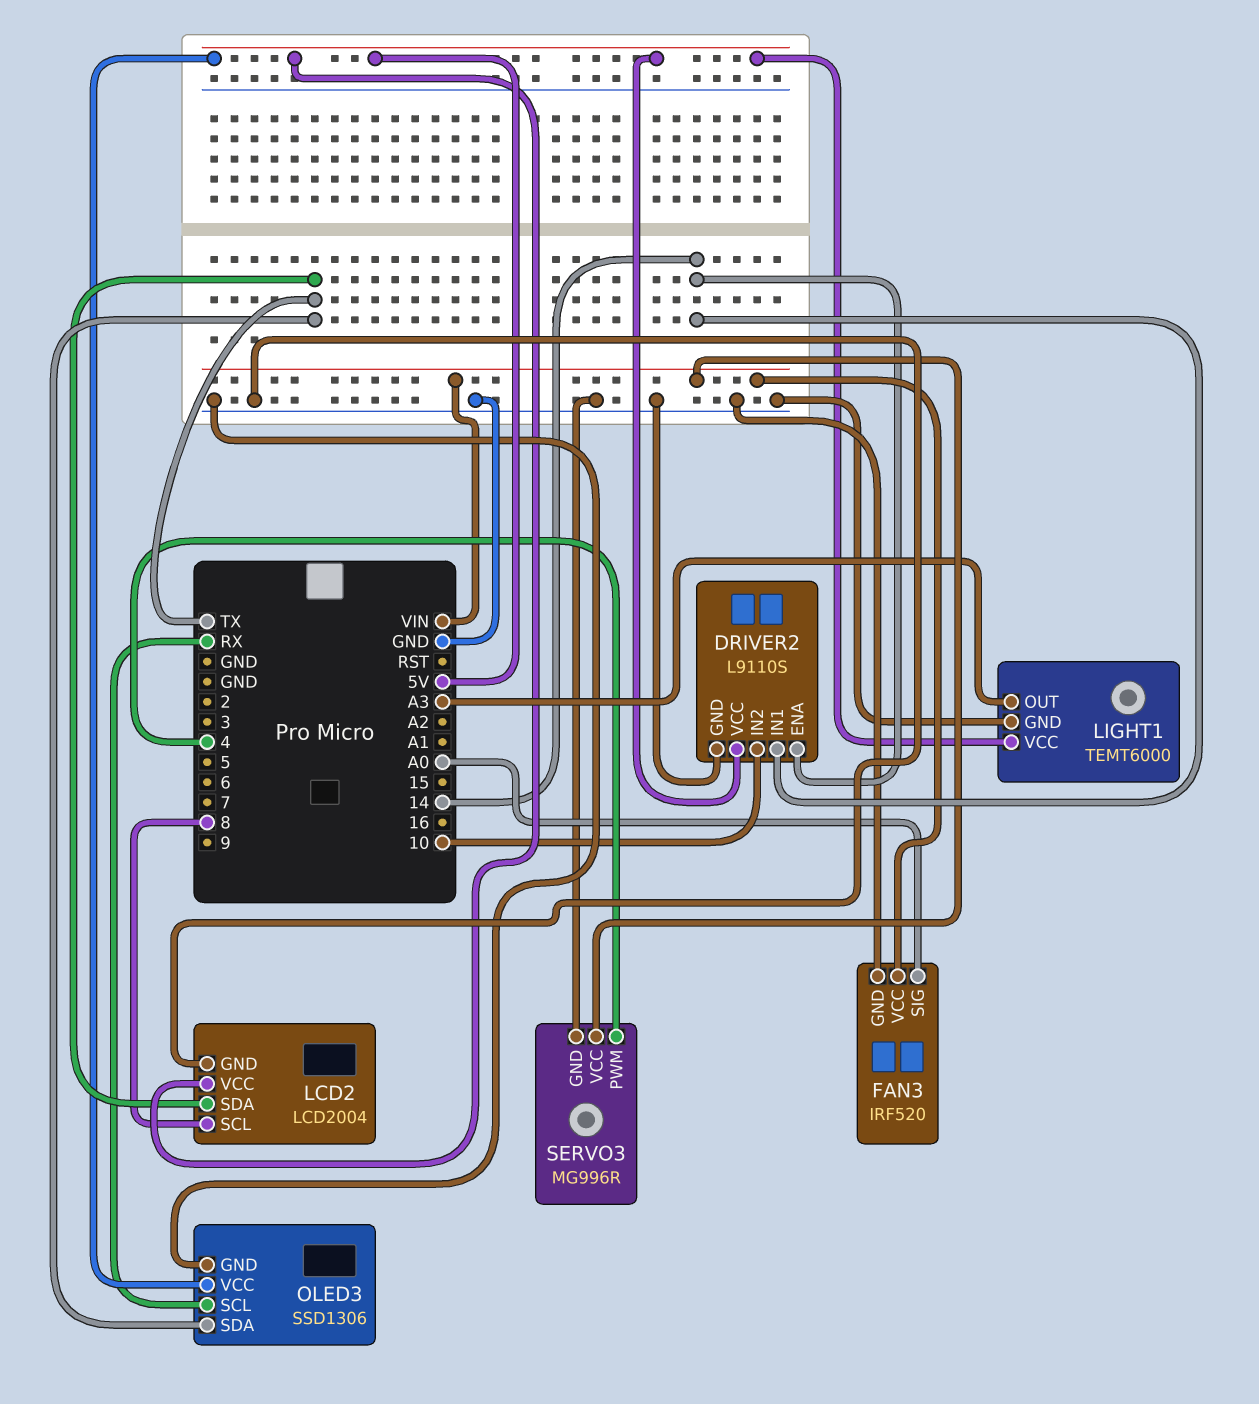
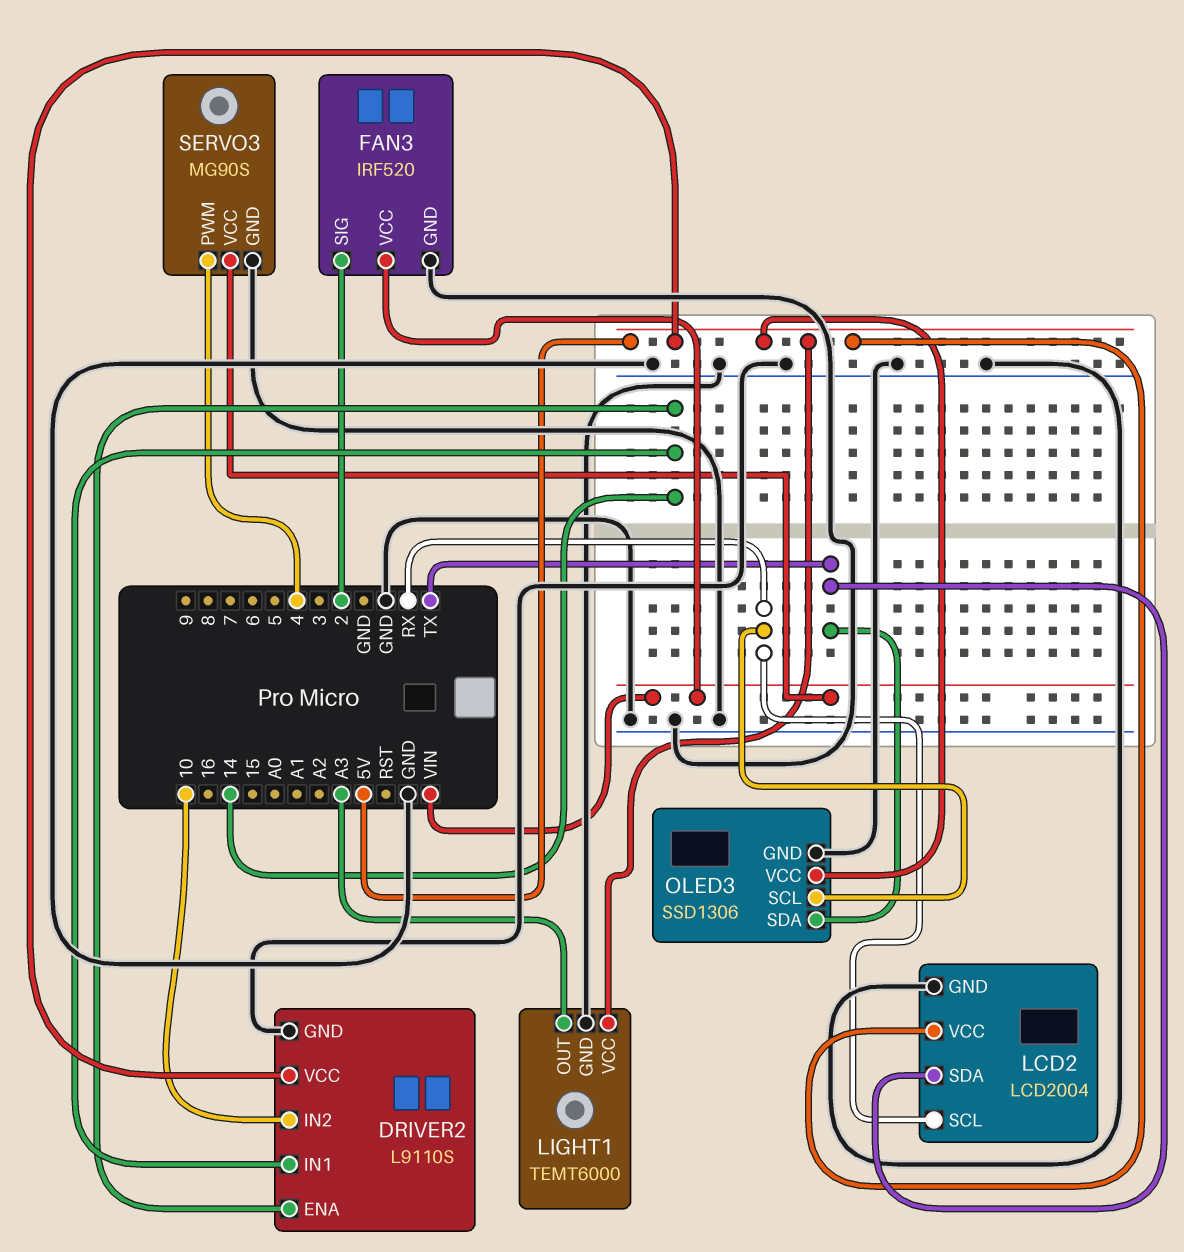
FAN3 pin SIG: A0 -> 2
LCD2 pin SCL: 8 -> RX
SERVO3: MG996R -> MG90S

